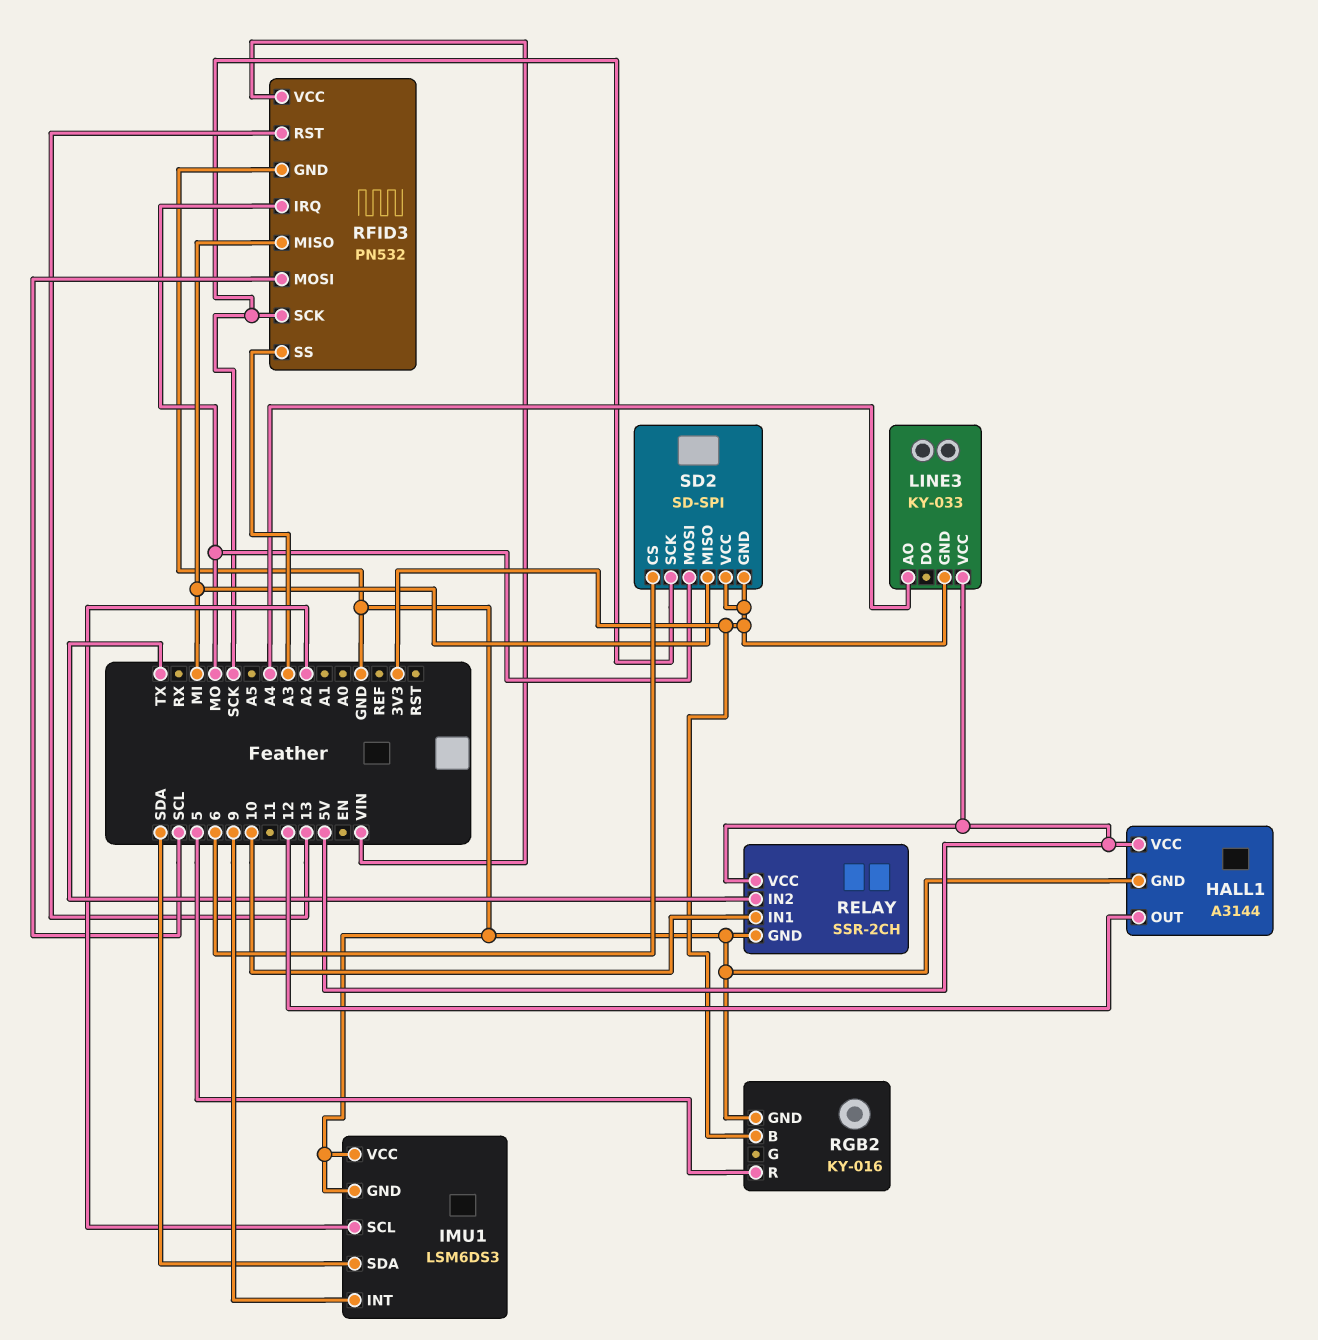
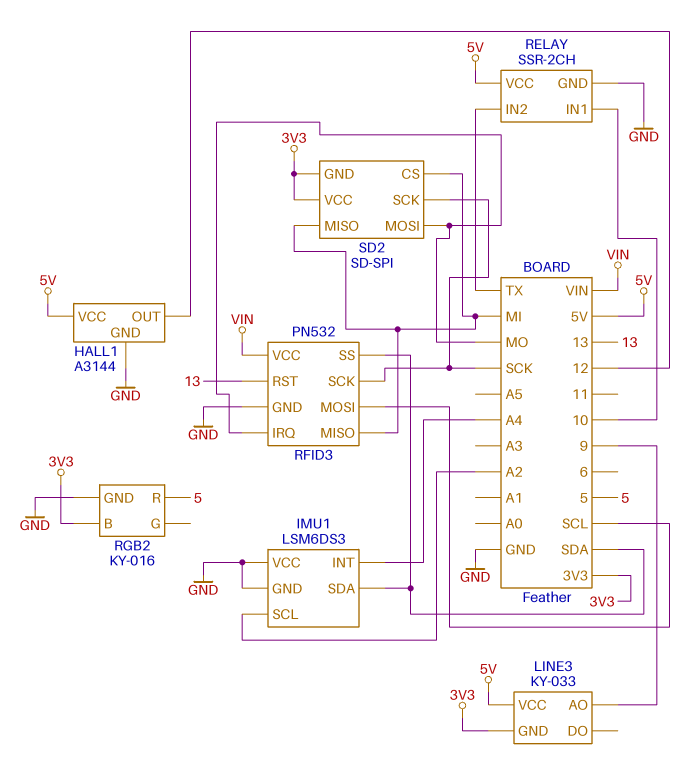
IMU1 pin INT: 9 -> A4
LINE3 pin AO: A4 -> 9
RFID3 pin SS: A3 -> SDA
SD2 pin CS: 6 -> MI

